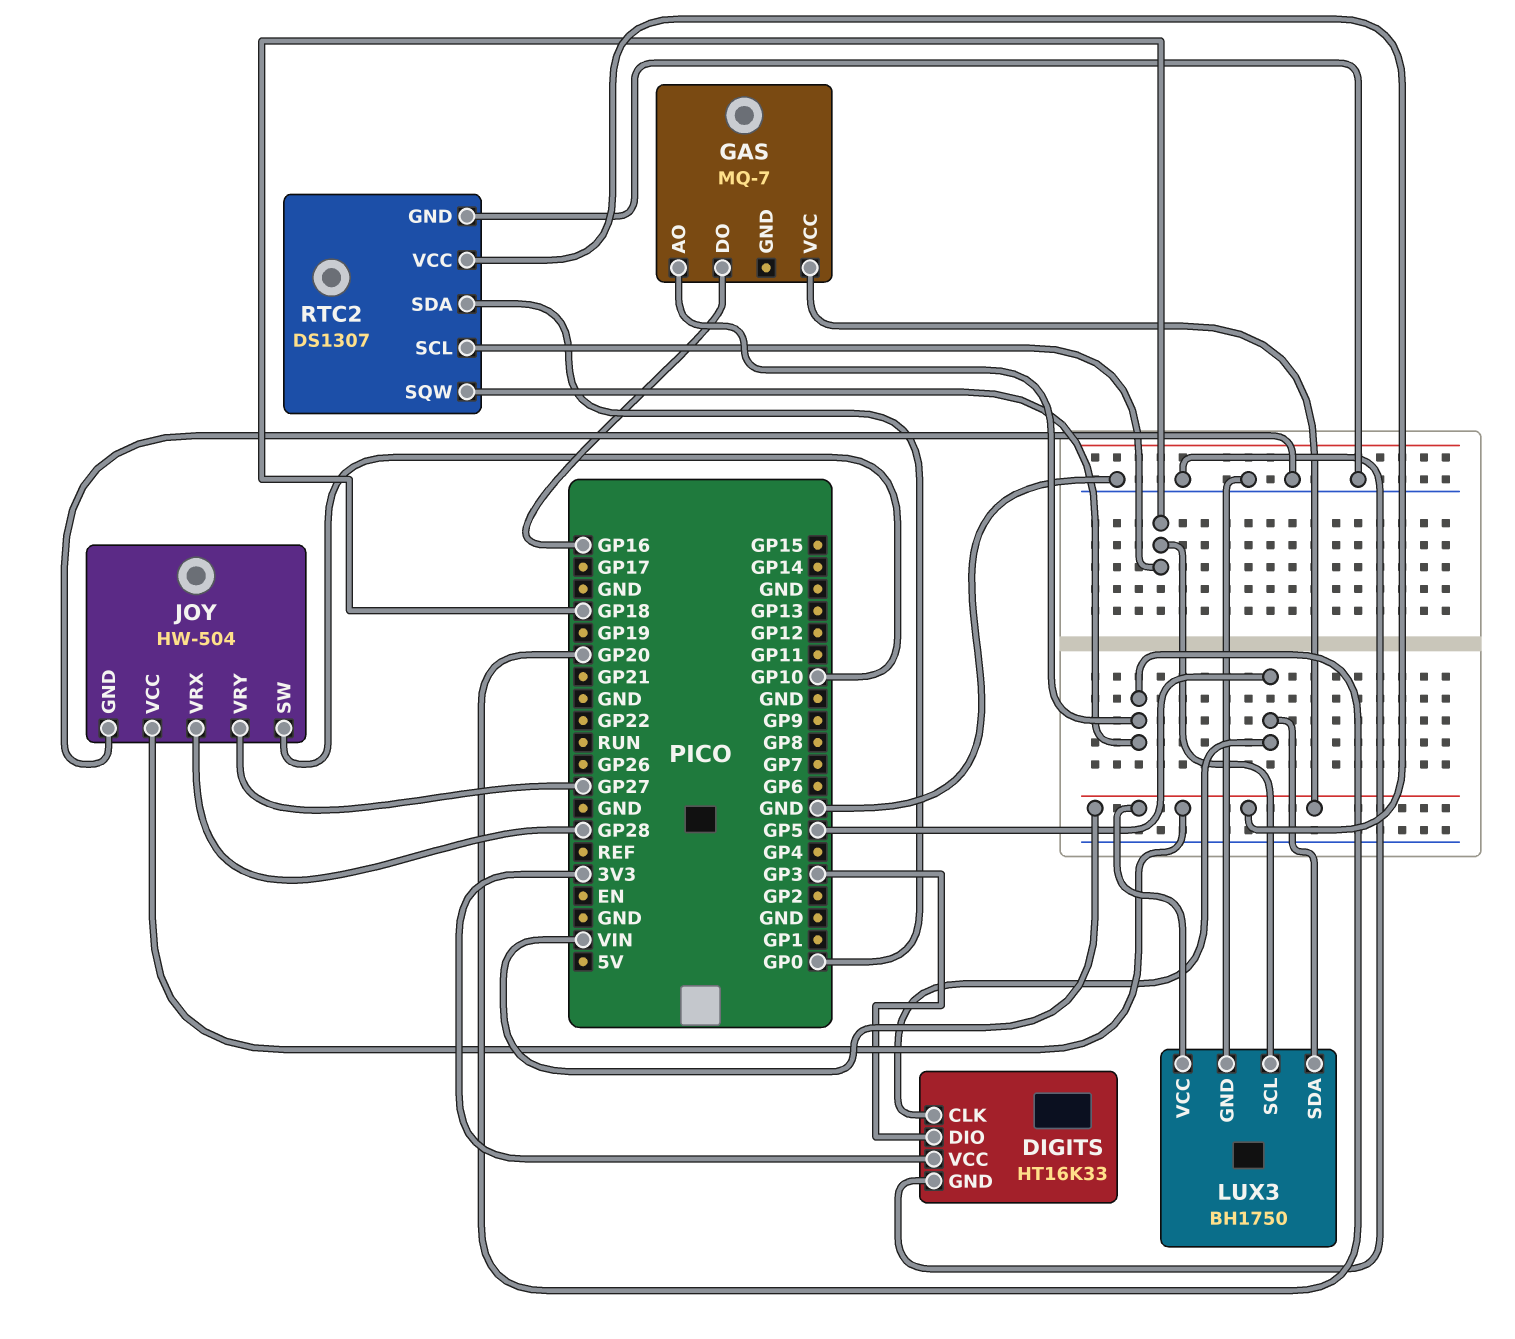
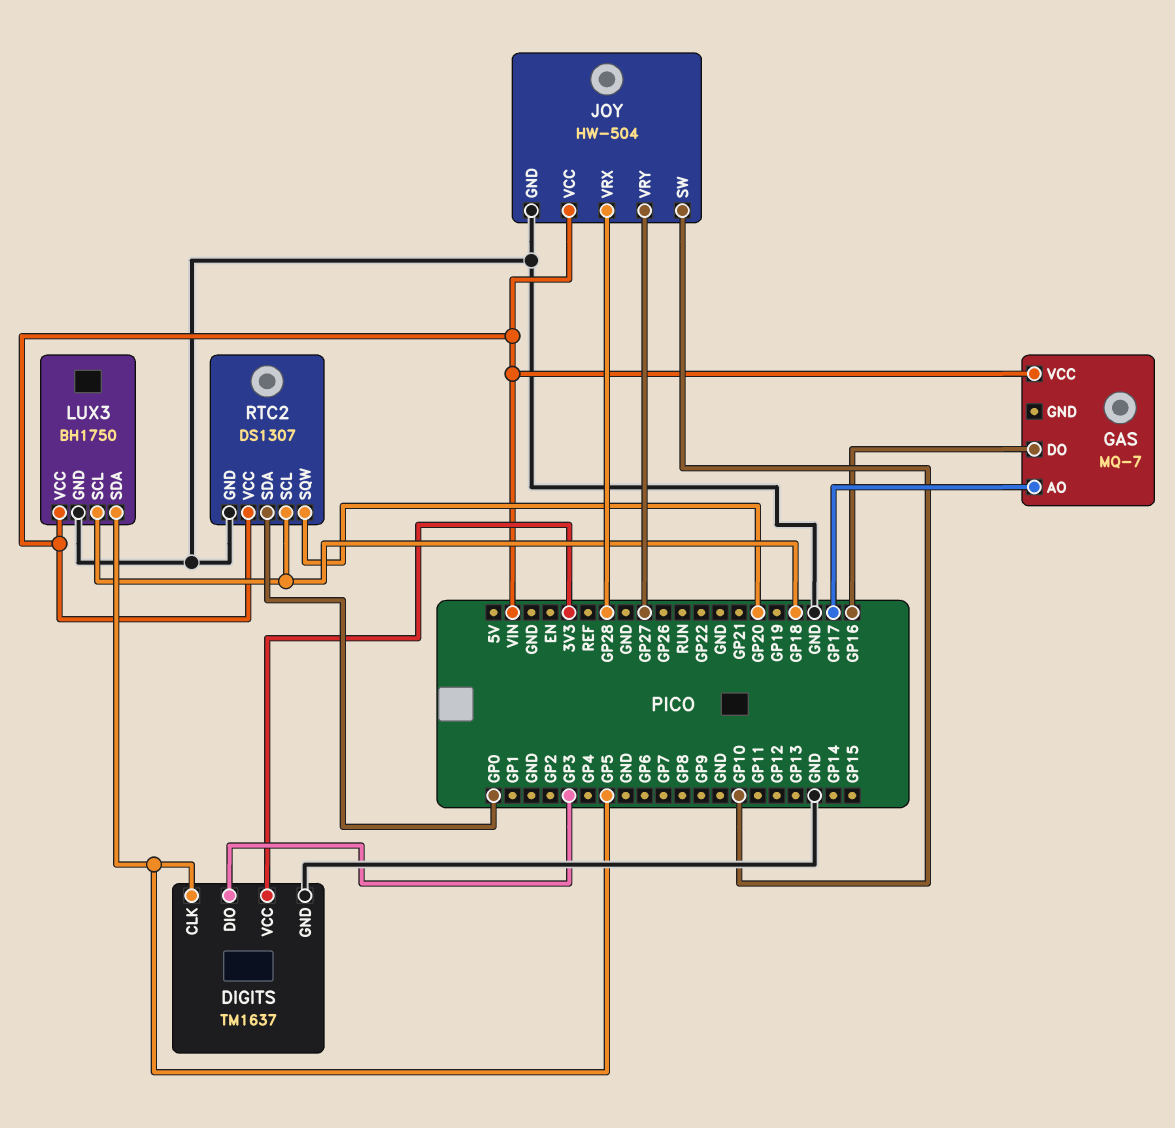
DIGITS: HT16K33 -> TM1637
GAS pin AO: GP20 -> GP17

